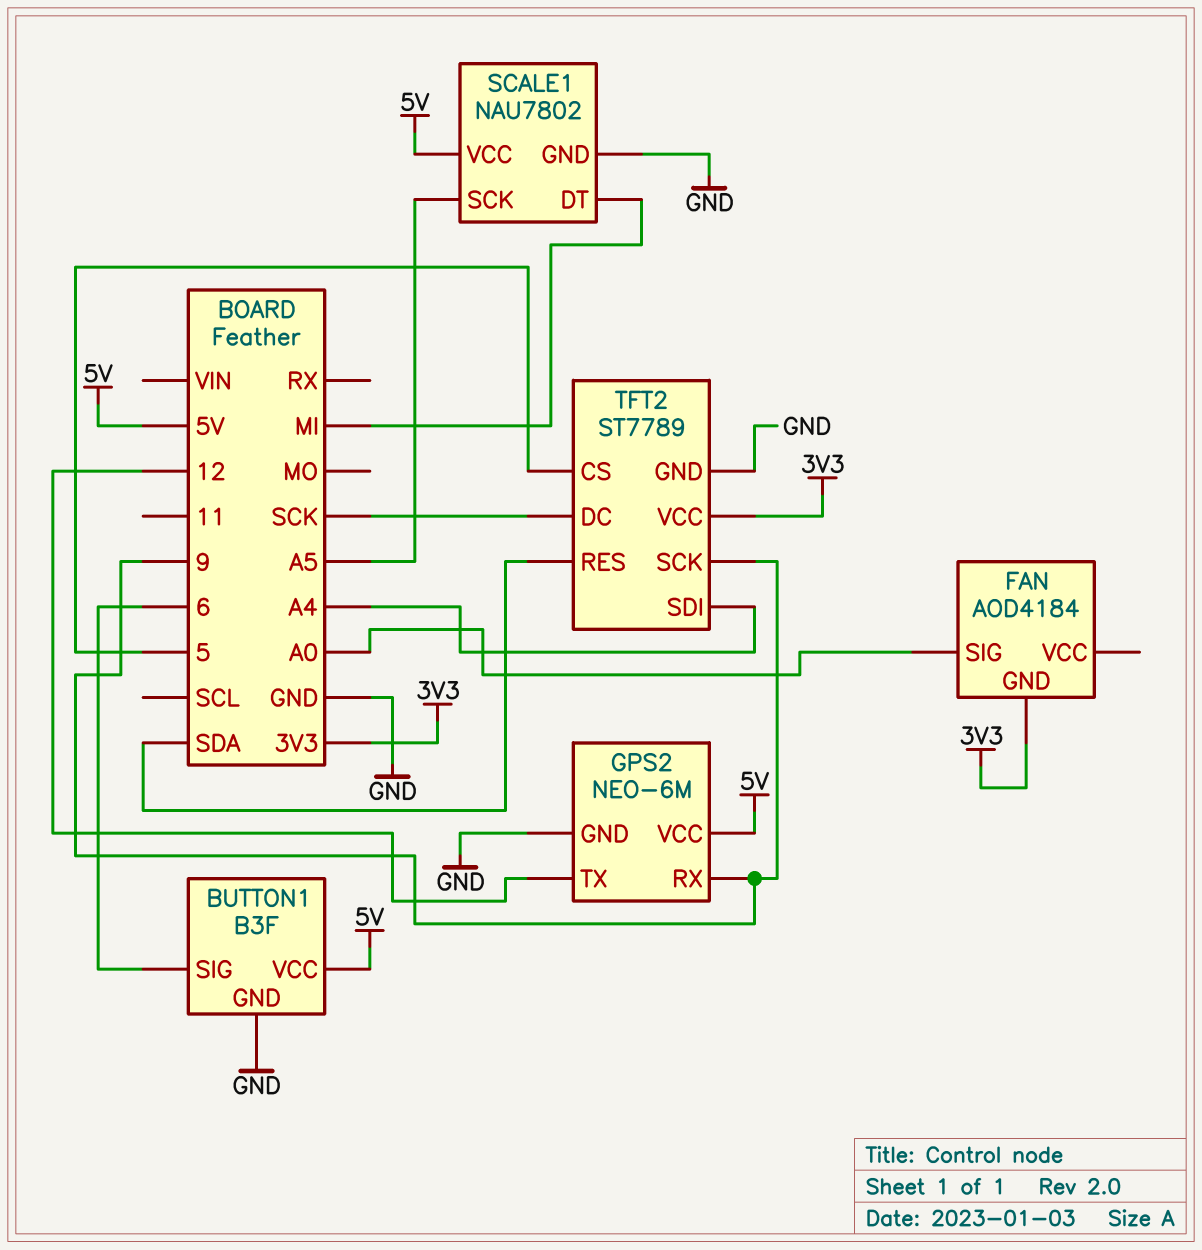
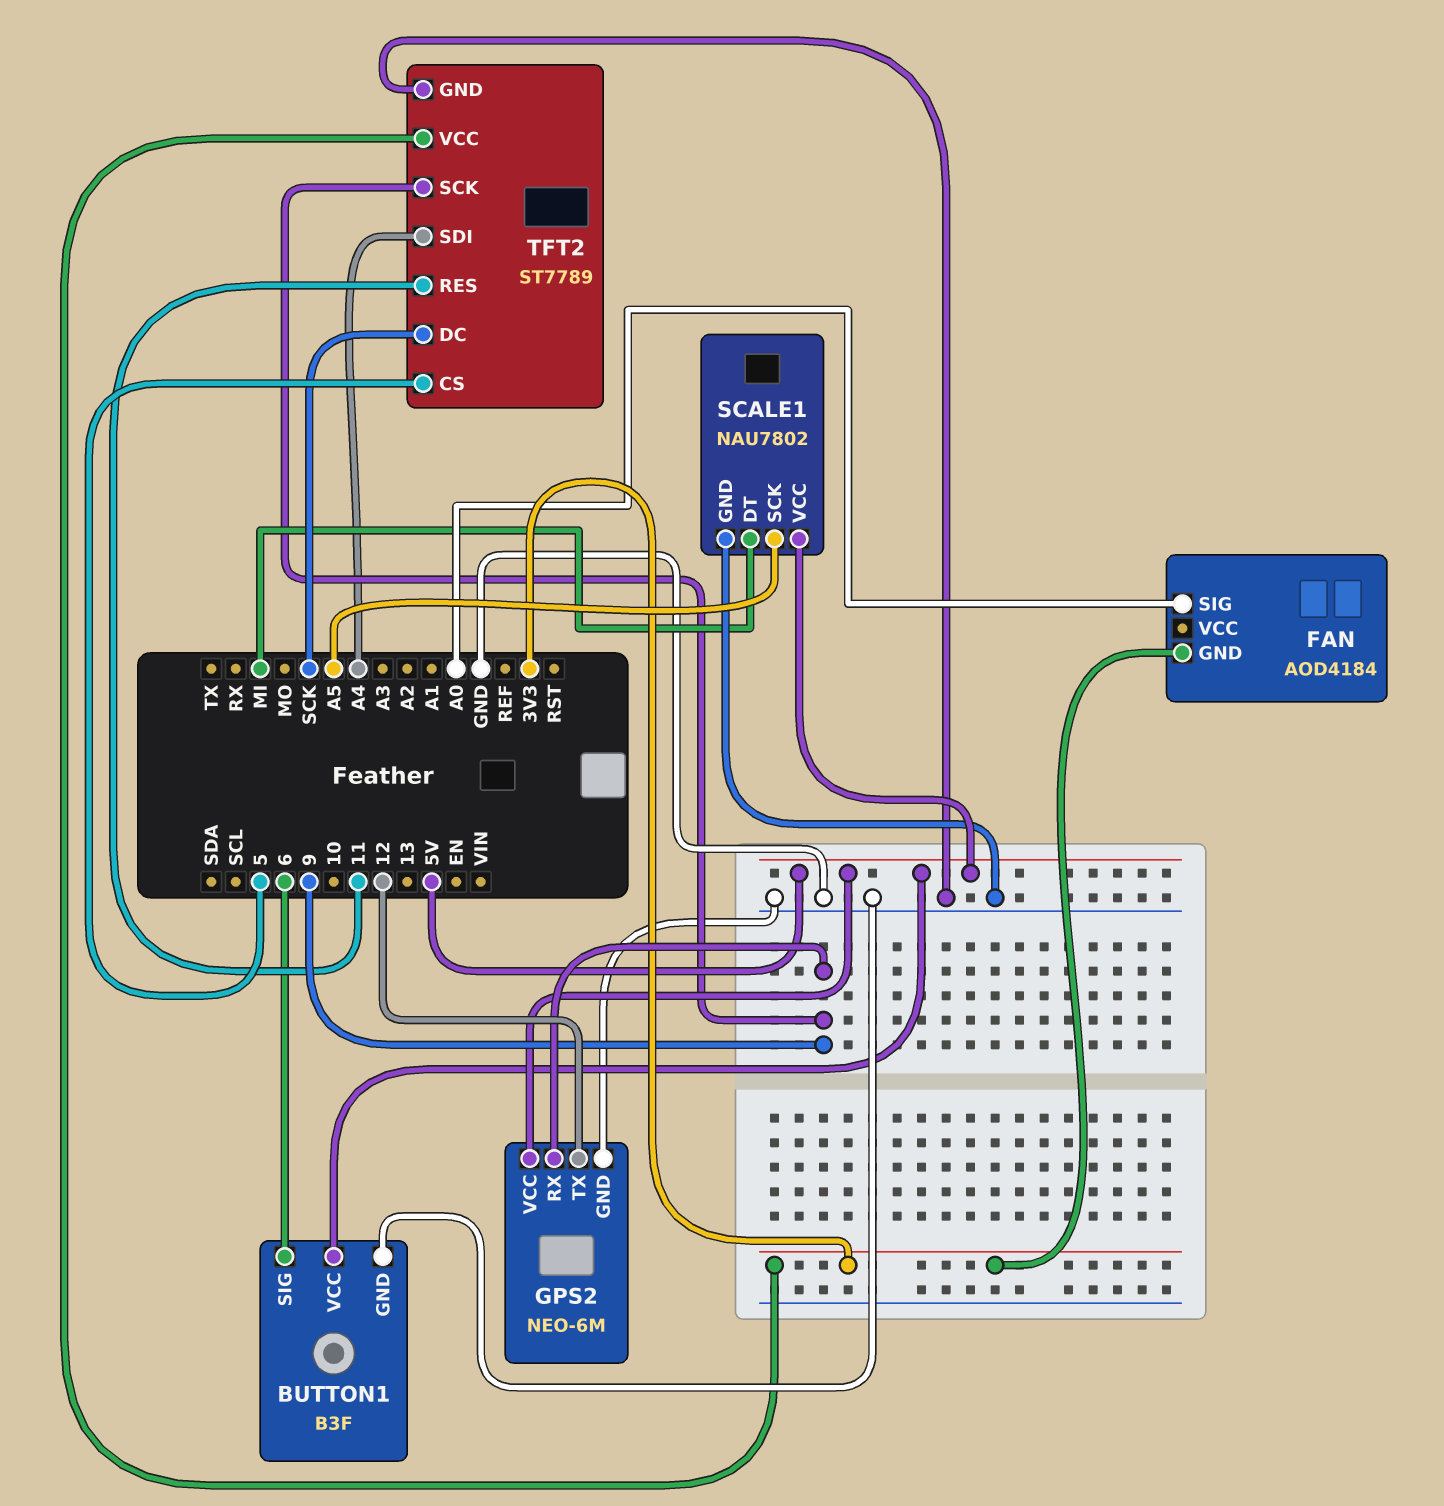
TFT2 pin RES: SDA -> 11

